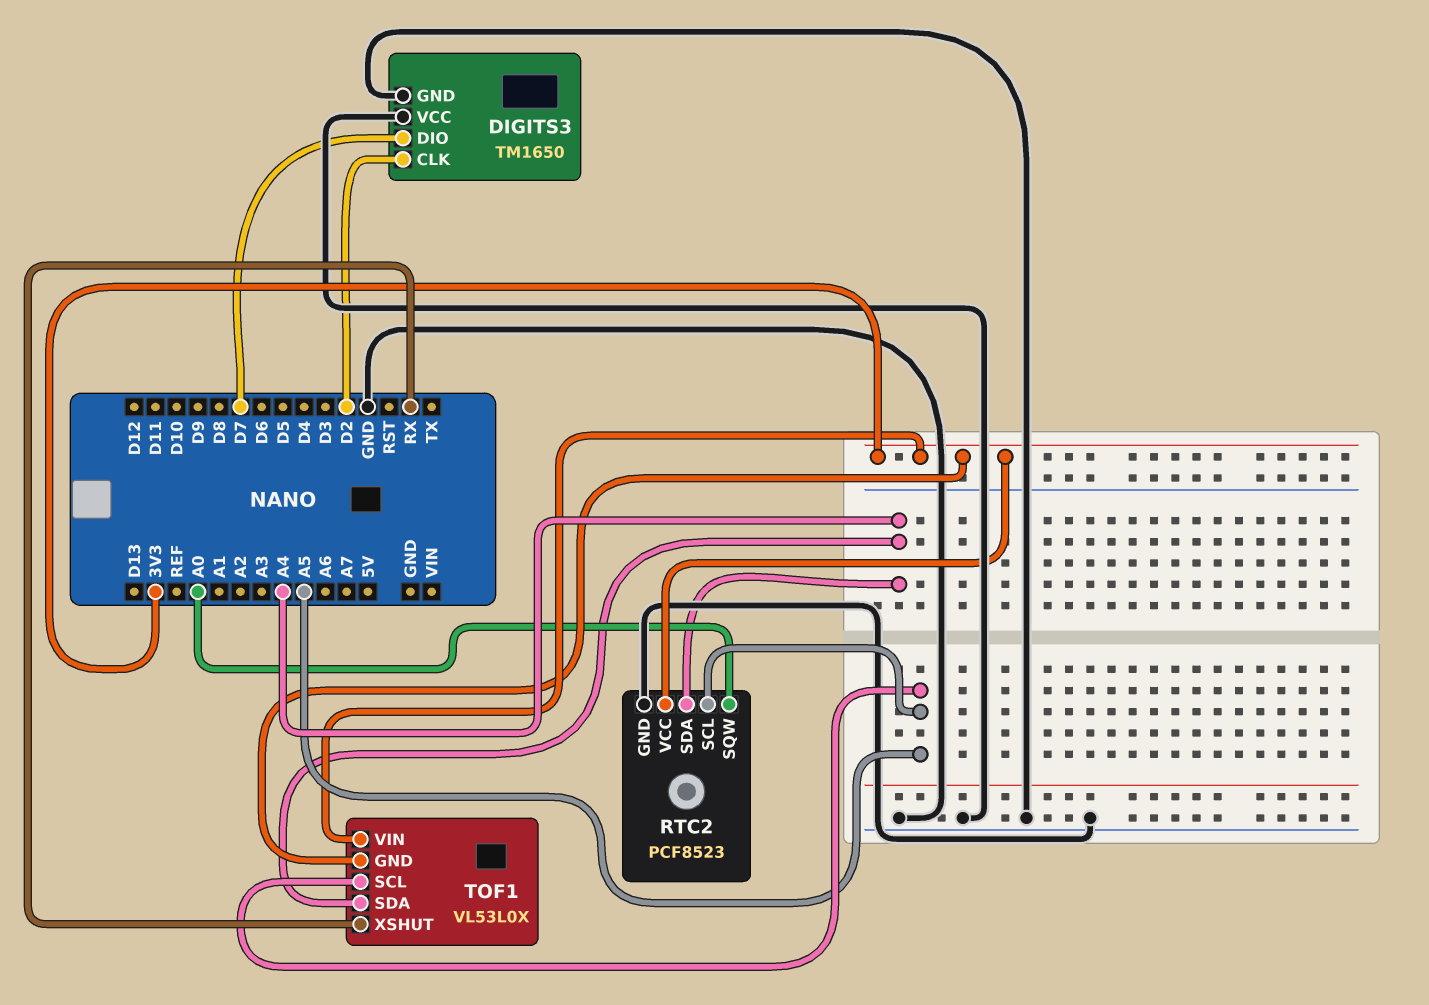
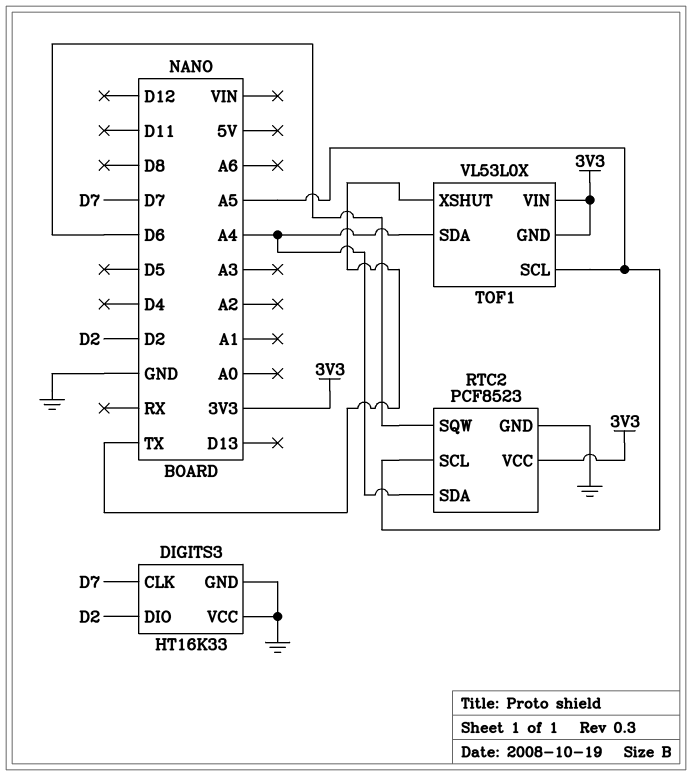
DIGITS3: TM1650 -> HT16K33
DIGITS3 pin CLK: D2 -> D7
DIGITS3 pin DIO: D7 -> D2
RTC2 pin SQW: A0 -> D6
TOF1 pin XSHUT: RX -> TX

